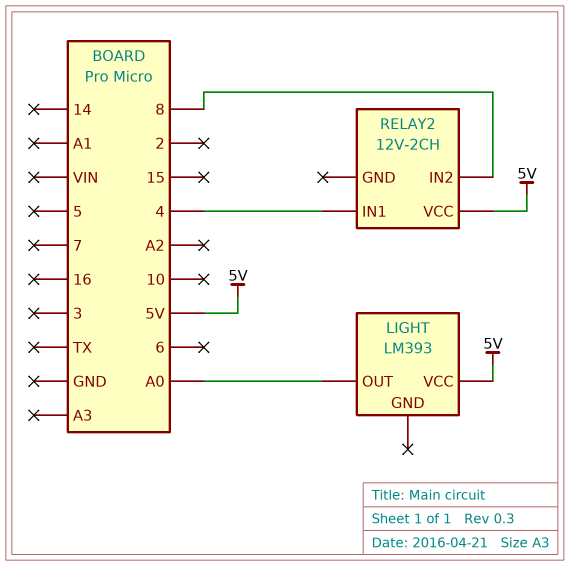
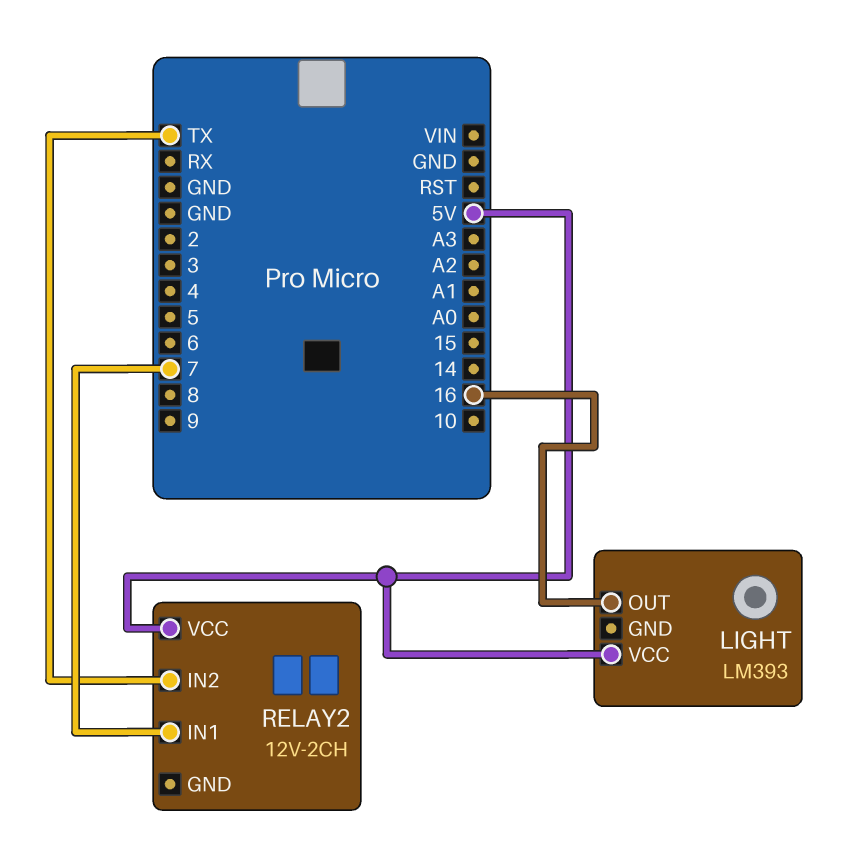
LIGHT pin OUT: A0 -> 16
RELAY2 pin IN1: 4 -> 7
RELAY2 pin IN2: 8 -> TX

